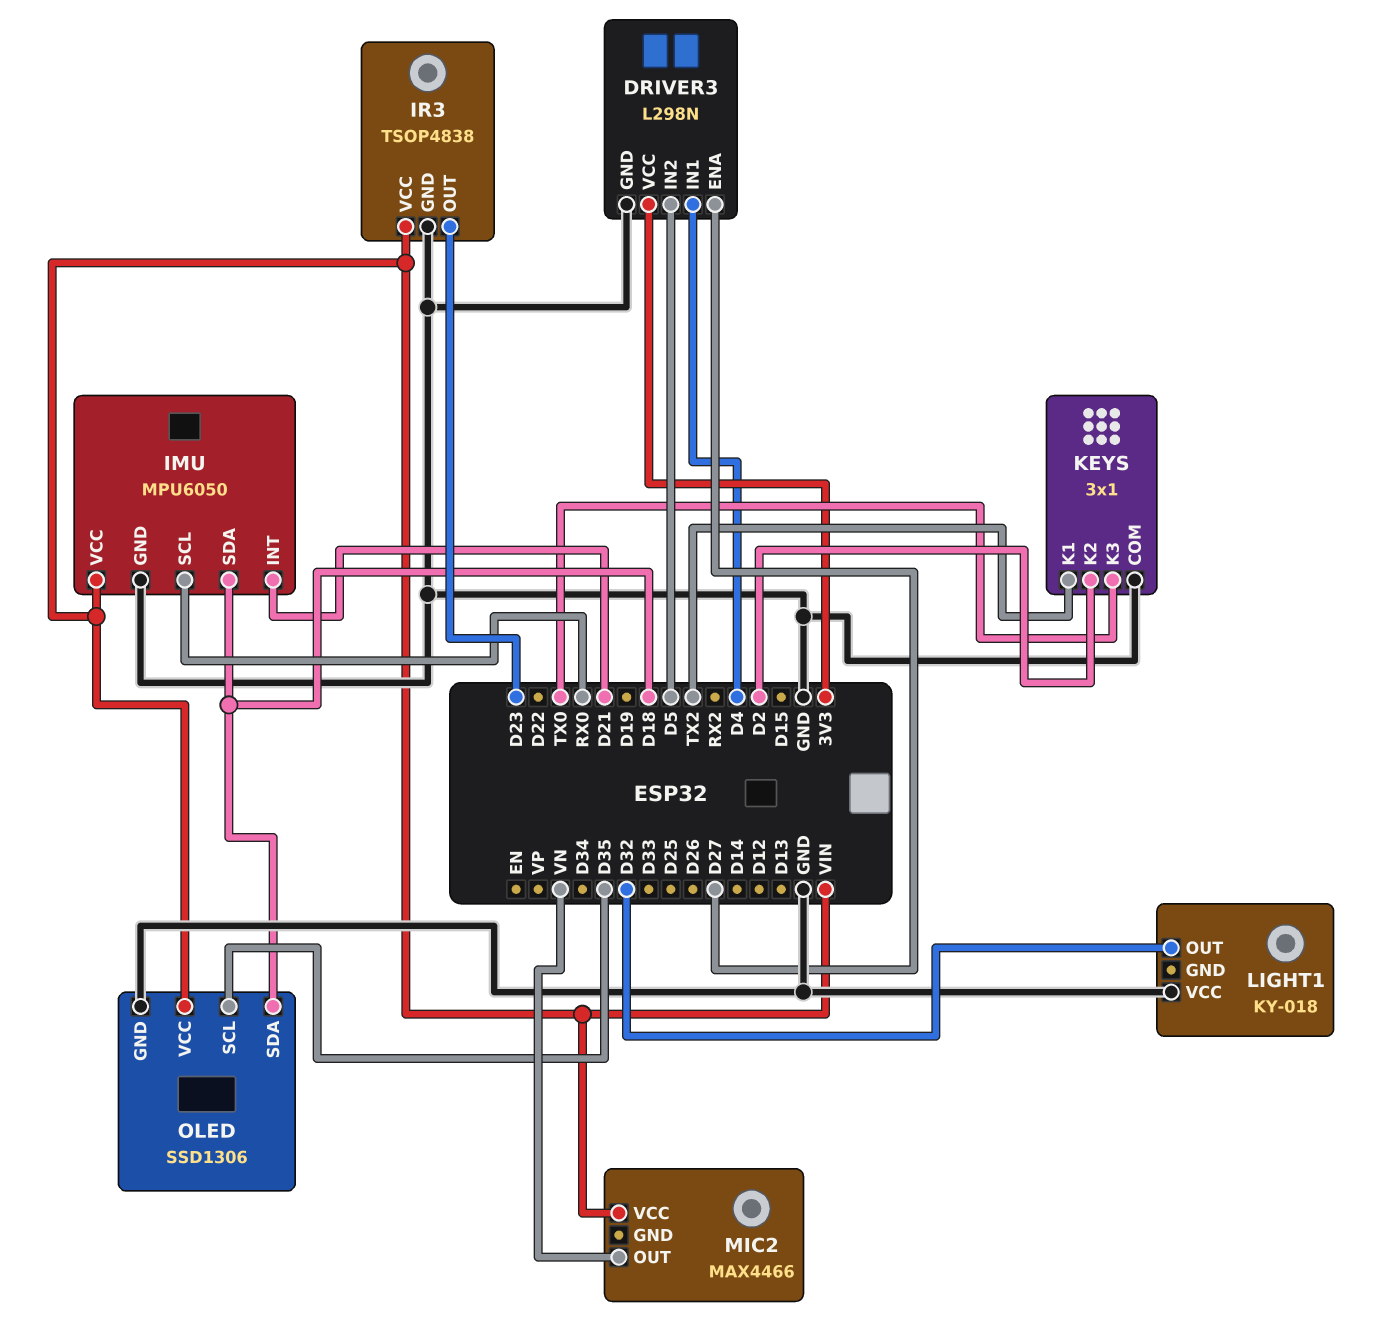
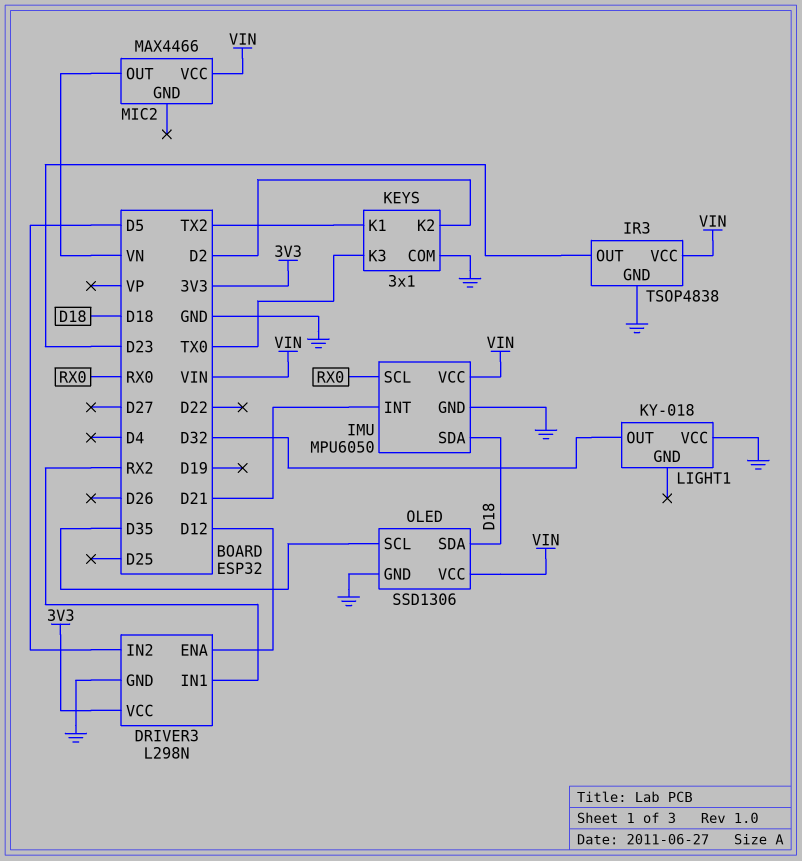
DRIVER3 pin ENA: D27 -> D12
DRIVER3 pin IN1: D4 -> RX2

